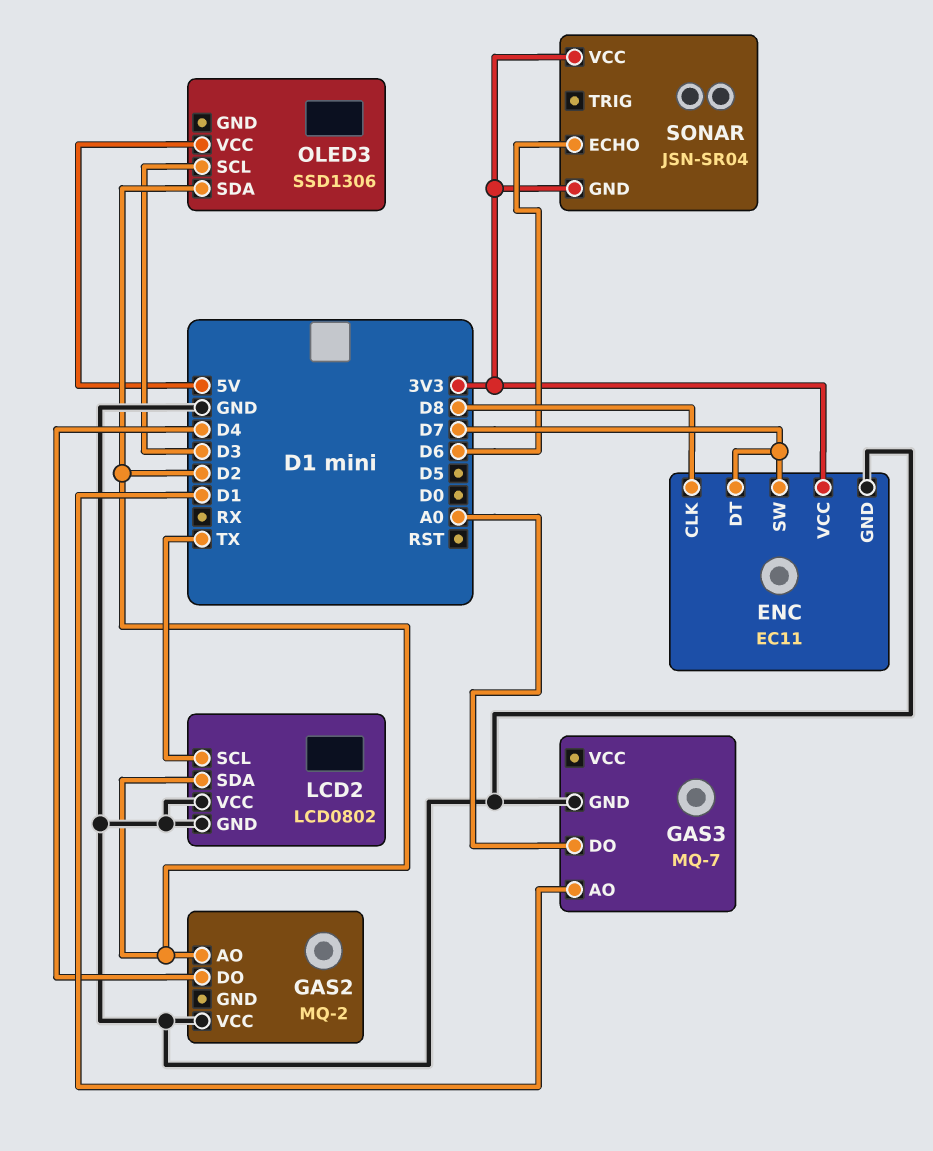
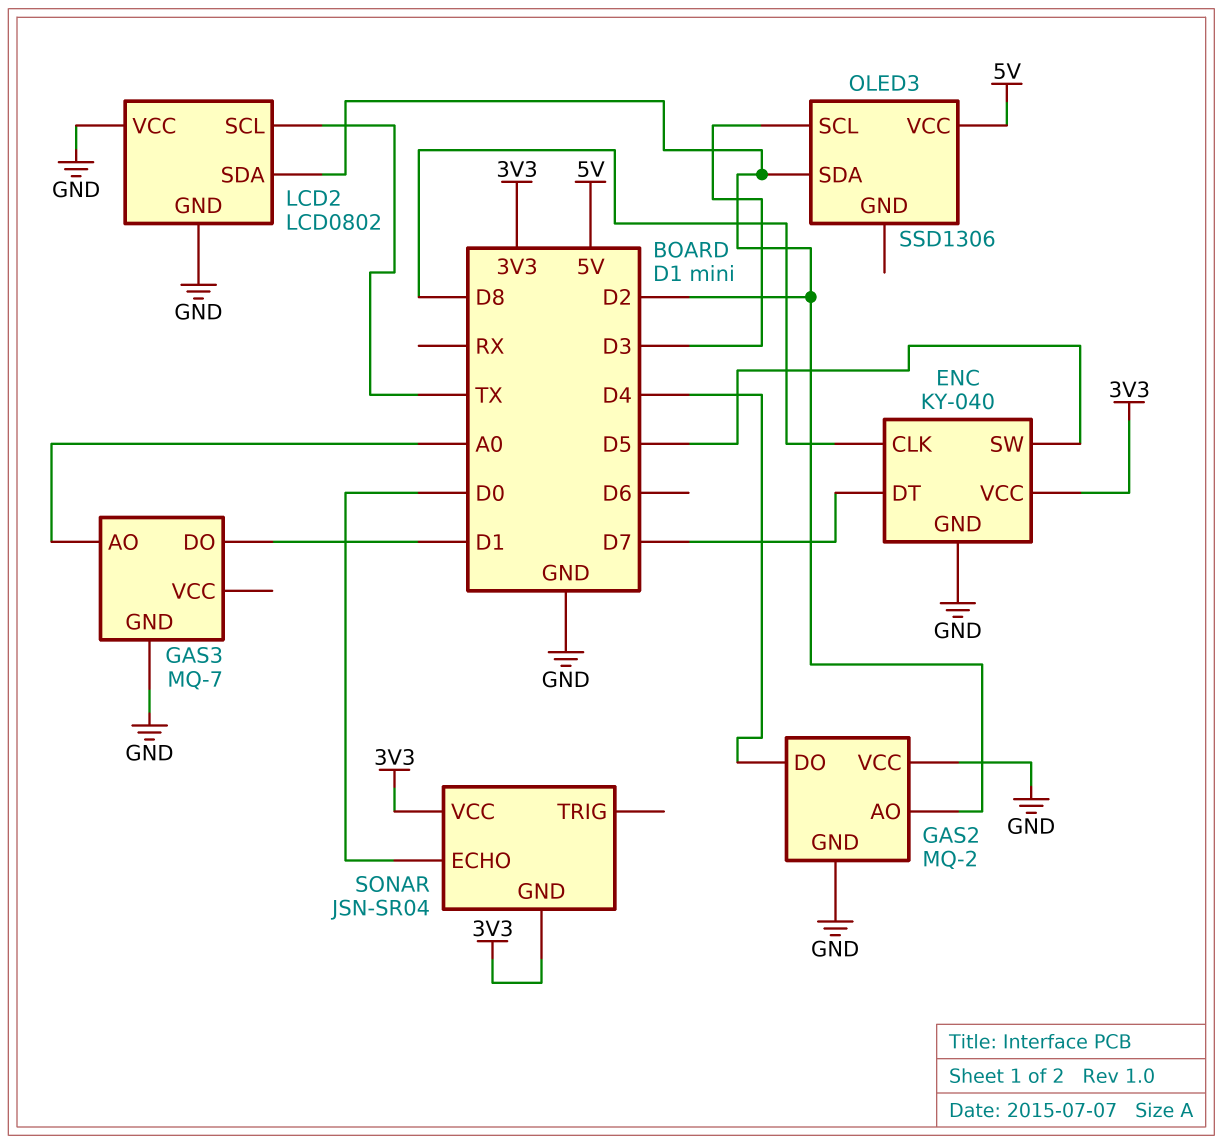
ENC: EC11 -> KY-040
ENC pin SW: D7 -> D5
GAS2 pin GND: none -> GND
GAS3 pin AO: D1 -> A0
GAS3 pin DO: A0 -> D1
SONAR pin ECHO: D6 -> D0

